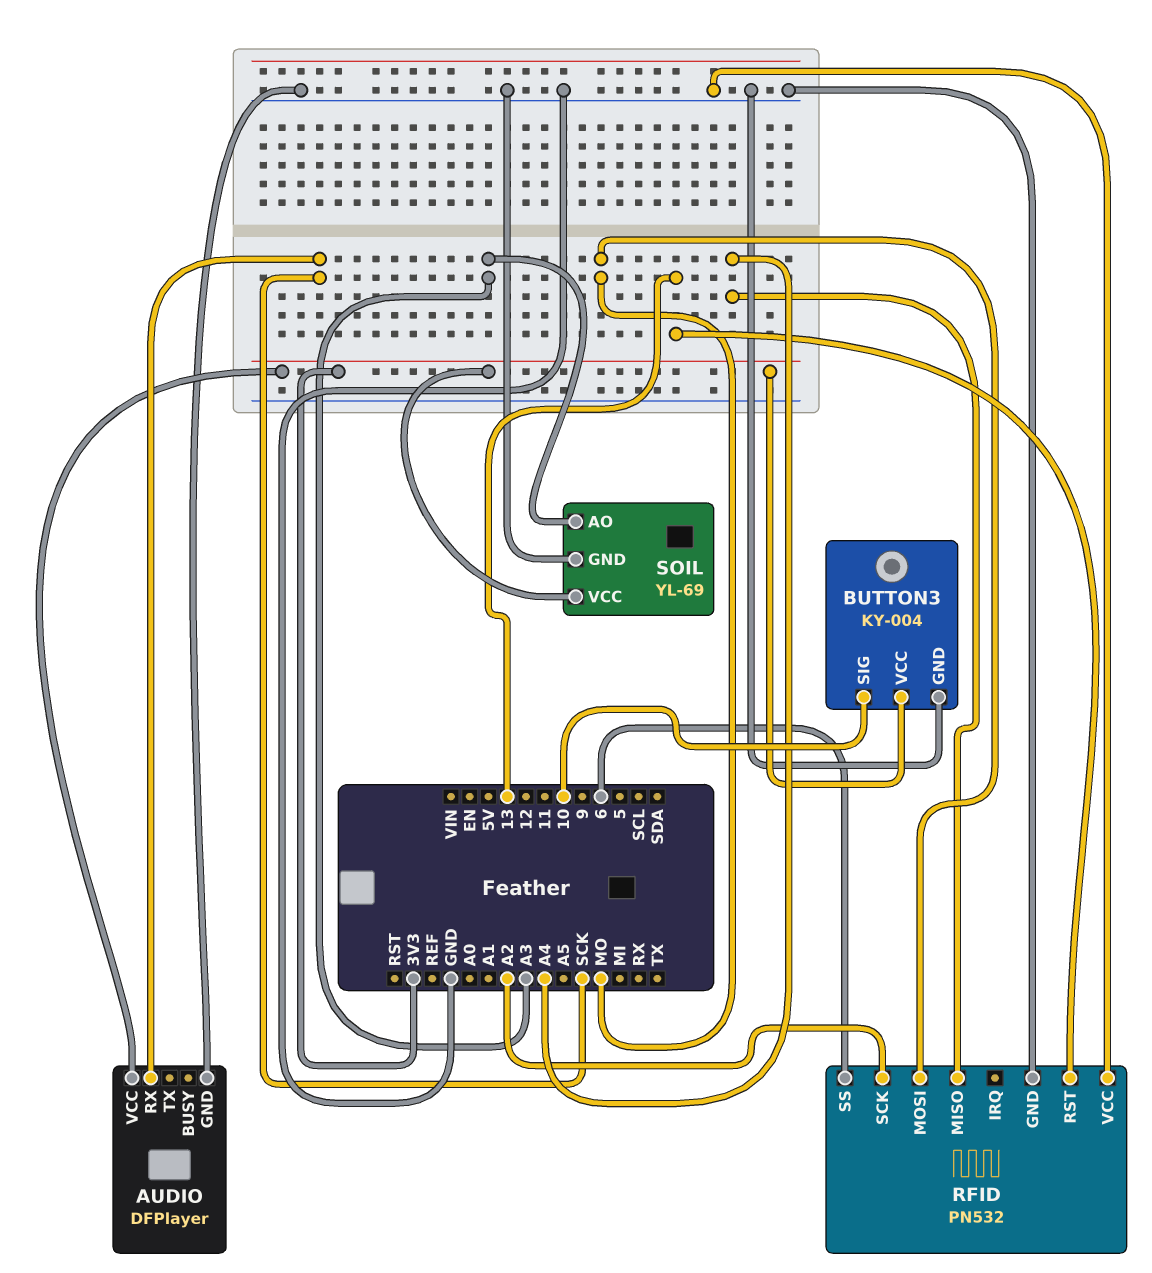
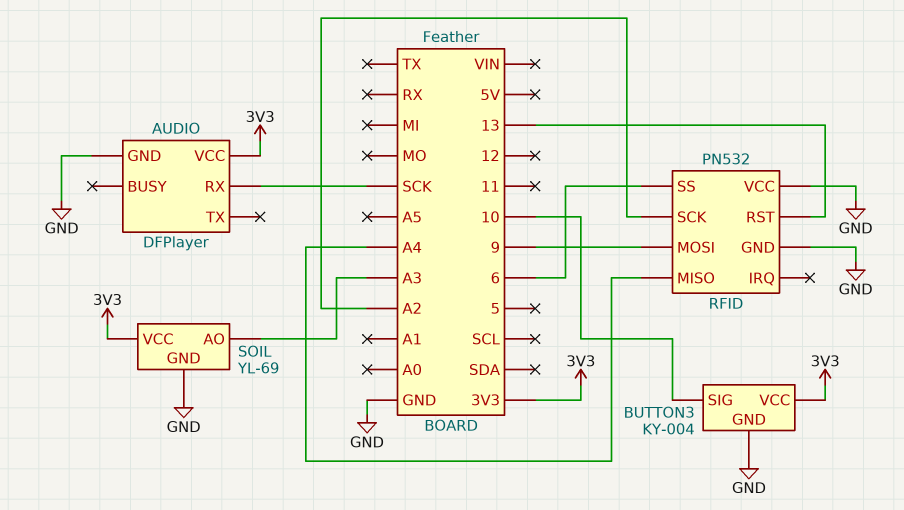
RFID pin MOSI: MO -> 9

